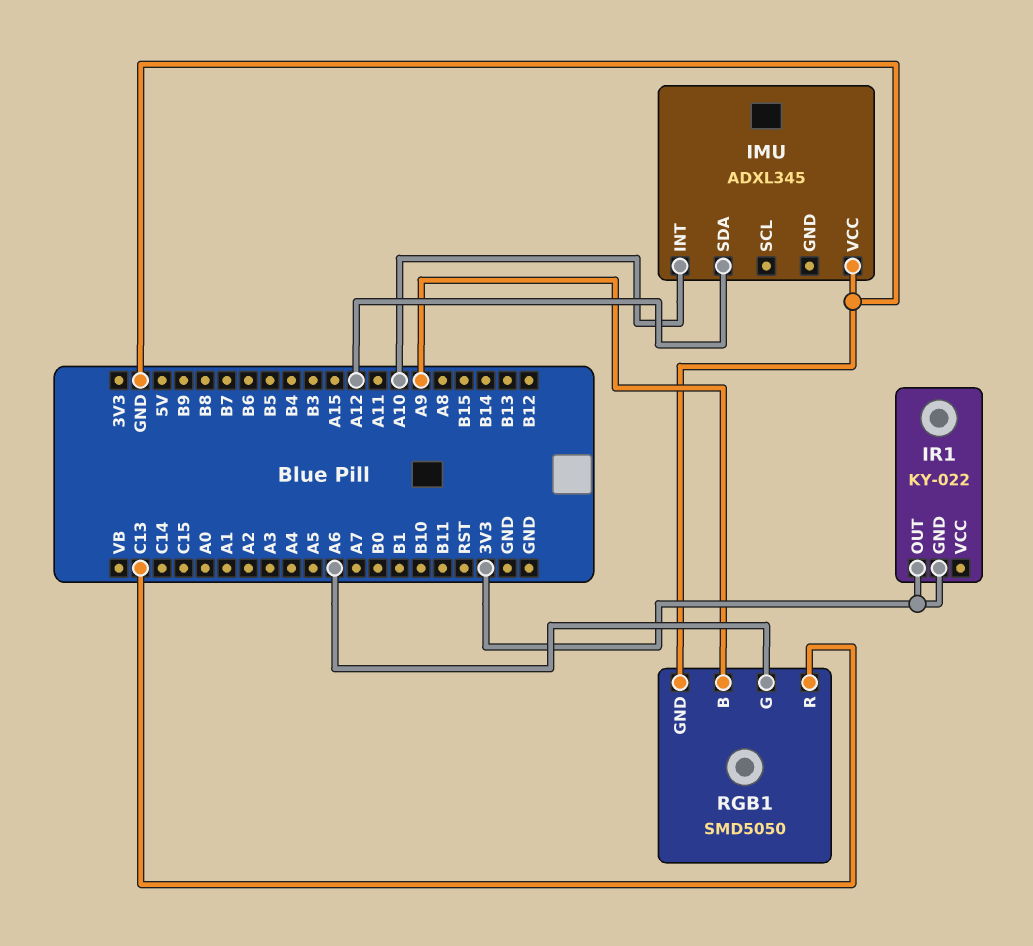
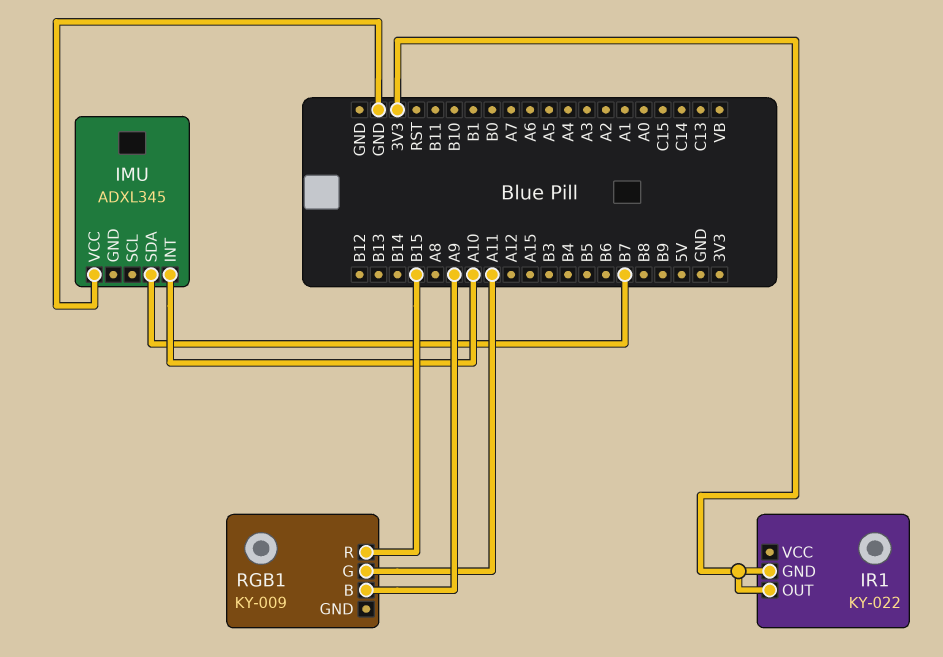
IMU pin SDA: A12 -> B7
RGB1: SMD5050 -> KY-009
RGB1 pin G: A6 -> A11
RGB1 pin GND: GND -> none
RGB1 pin R: C13 -> B15

